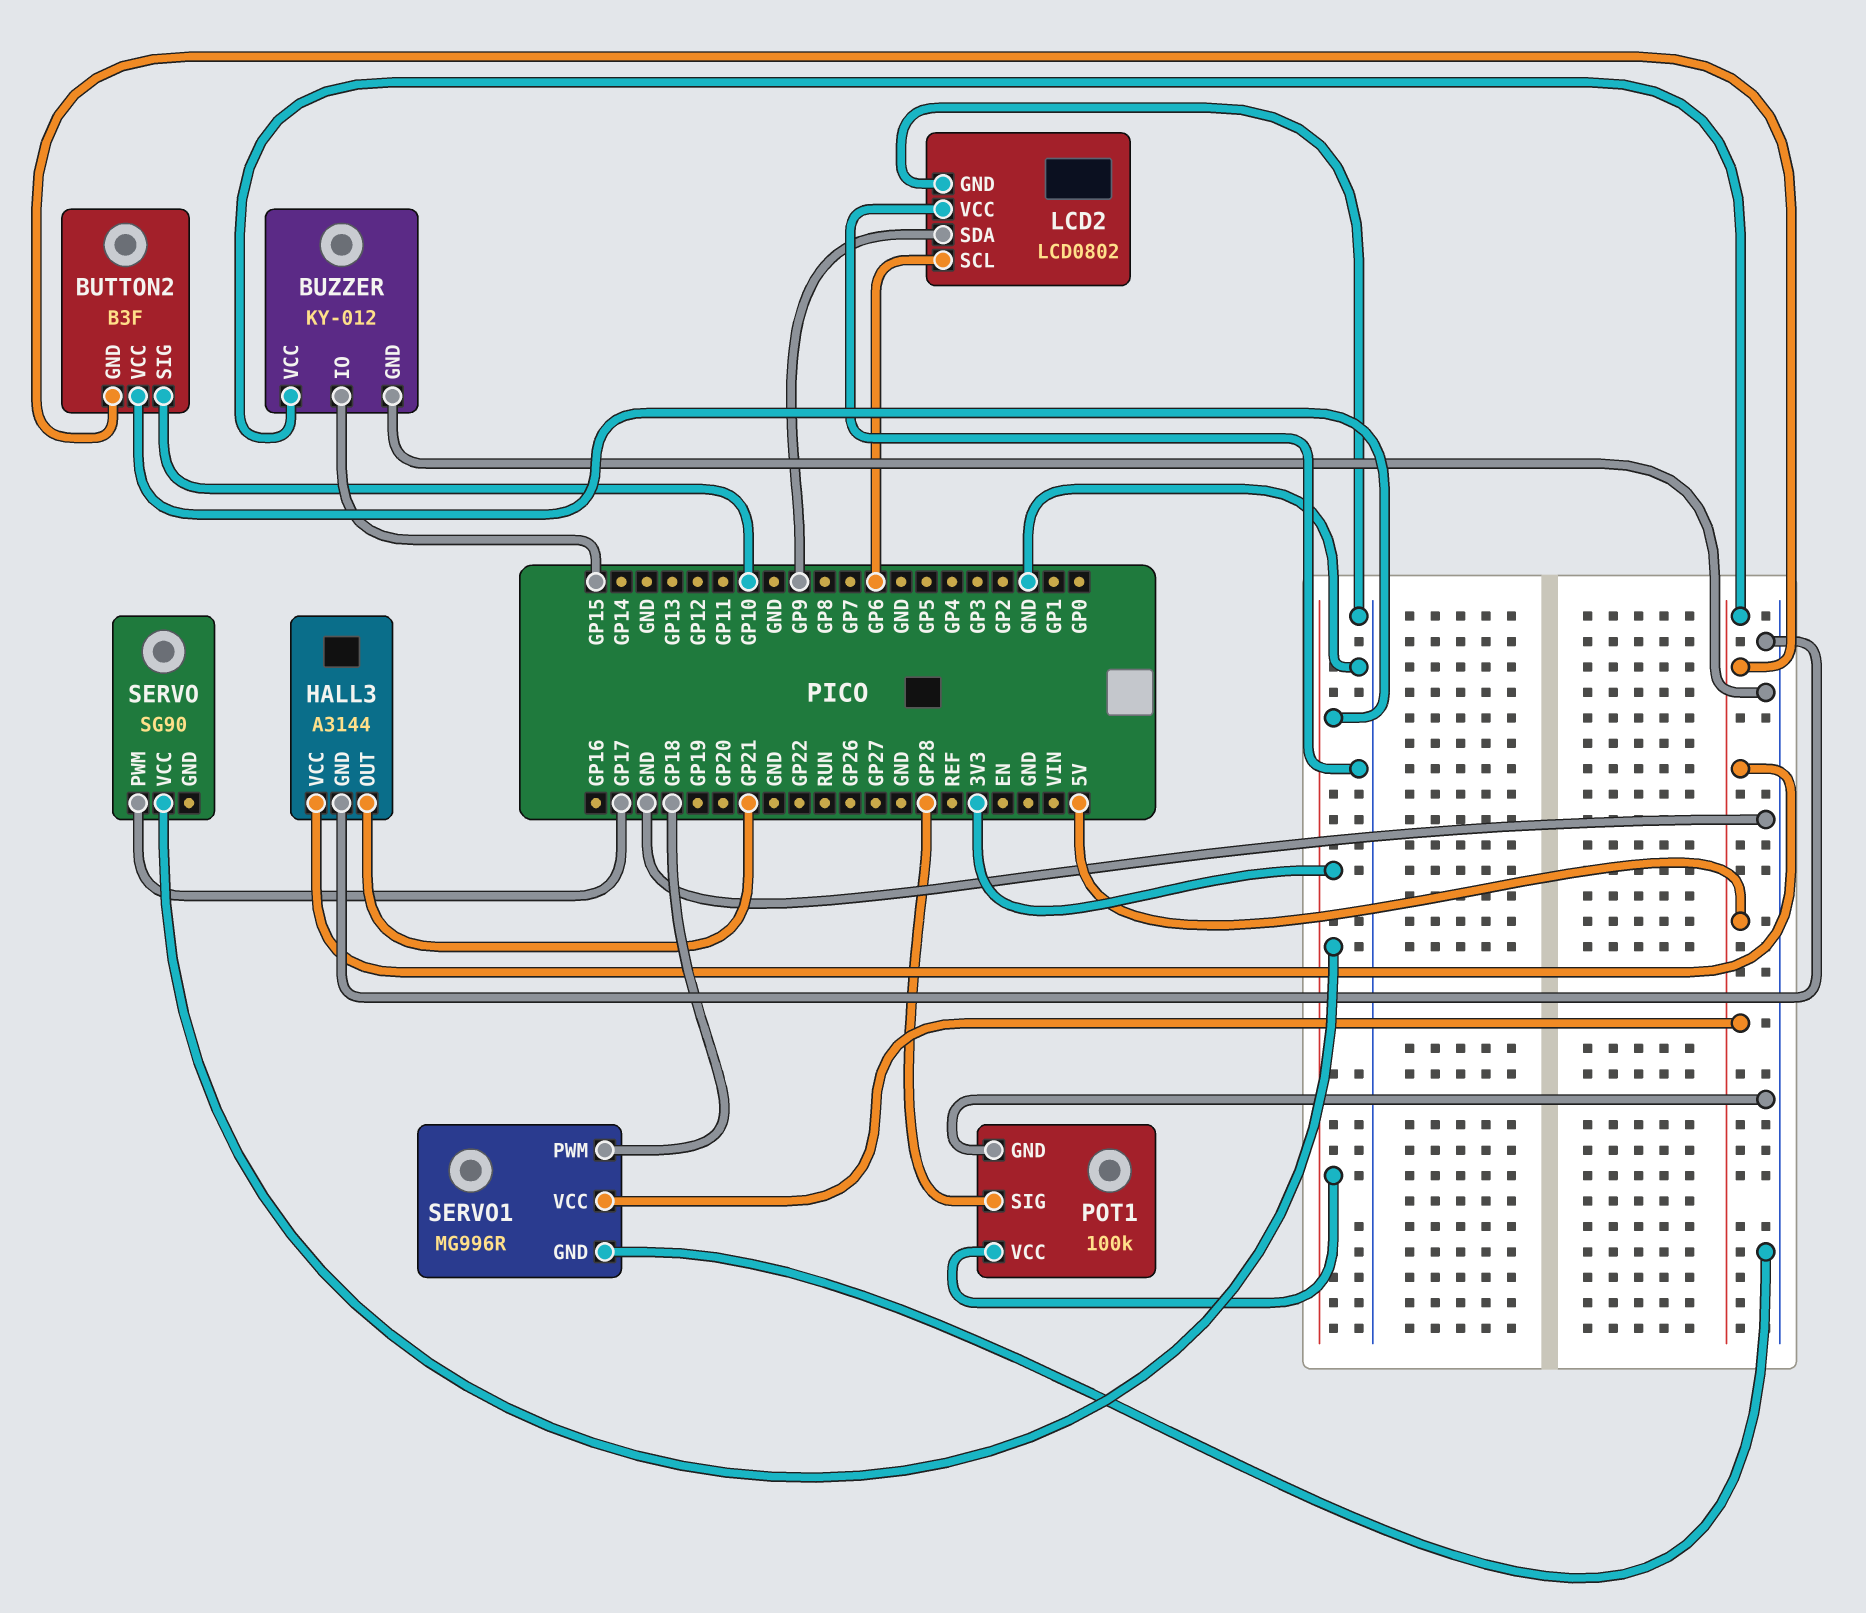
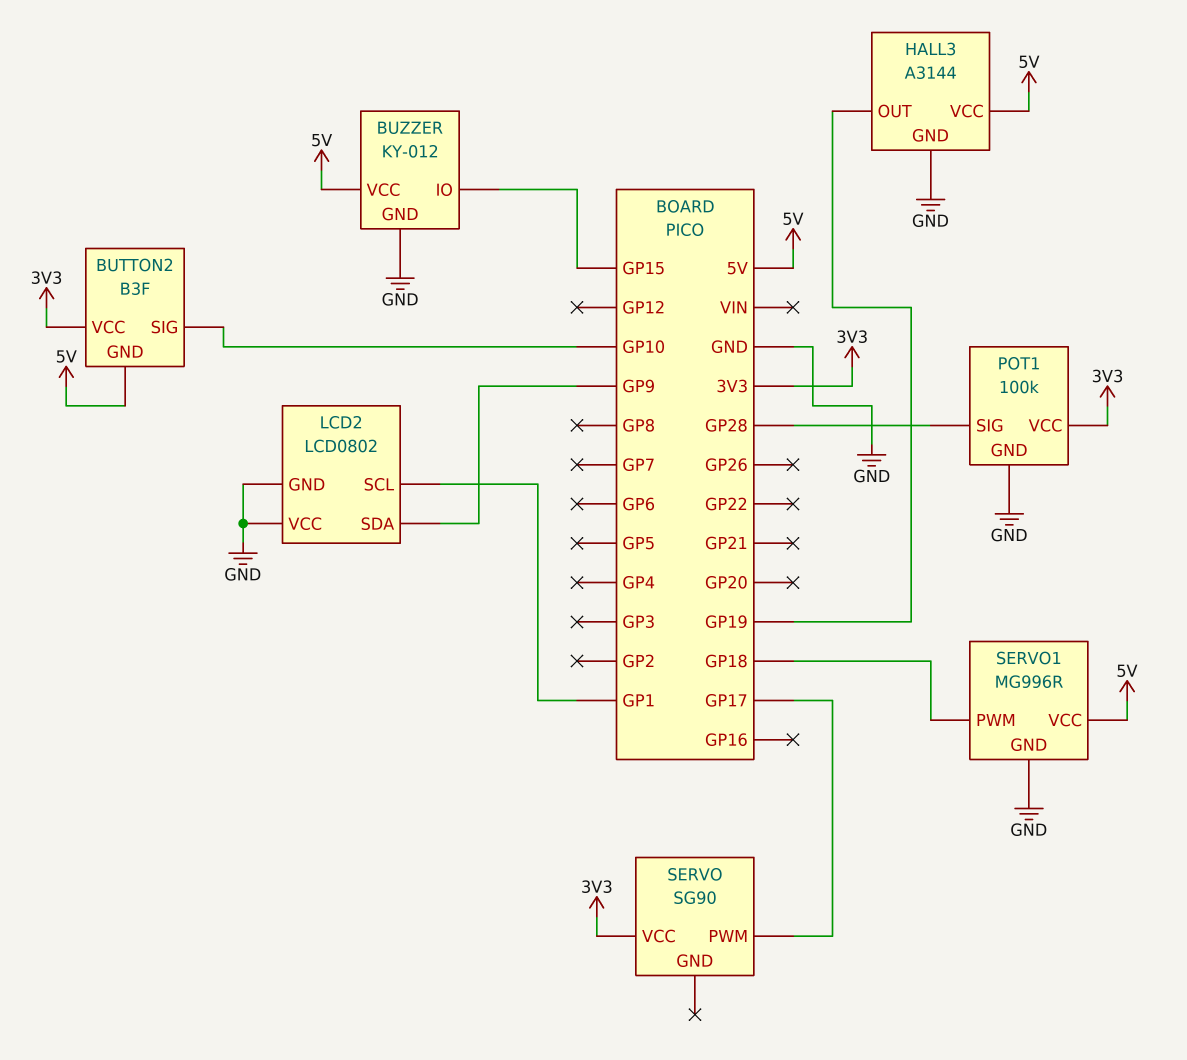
HALL3 pin OUT: GP21 -> GP19
LCD2 pin SCL: GP6 -> GP1

